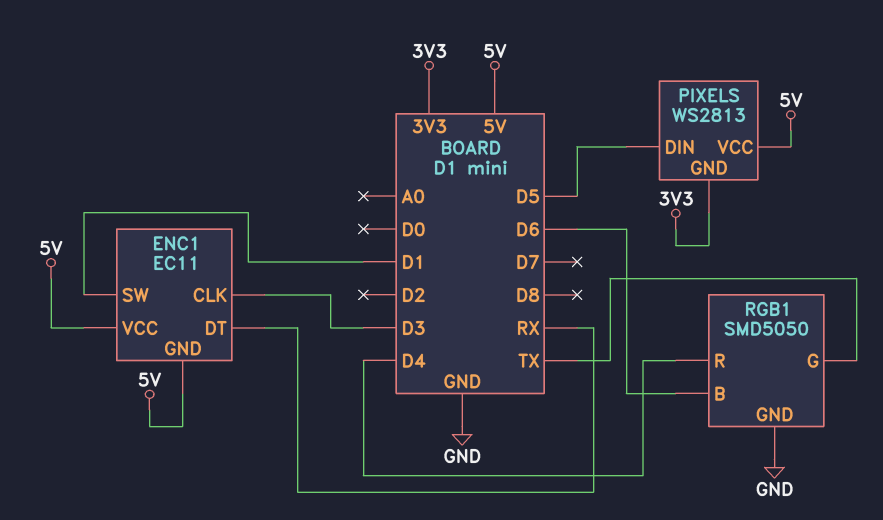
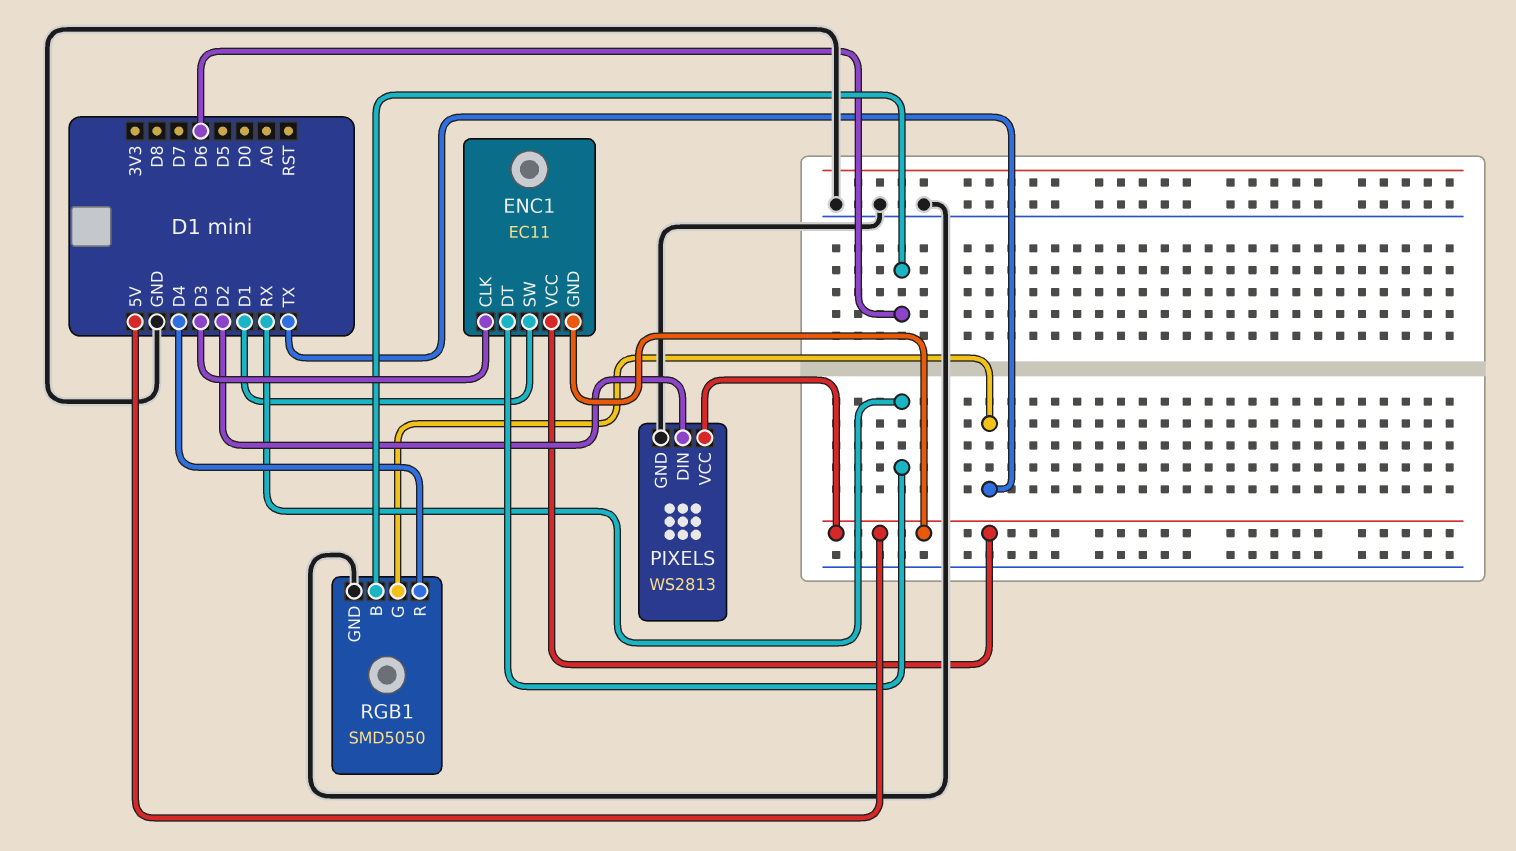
PIXELS pin DIN: D5 -> D2
PIXELS pin GND: 3V3 -> GND

